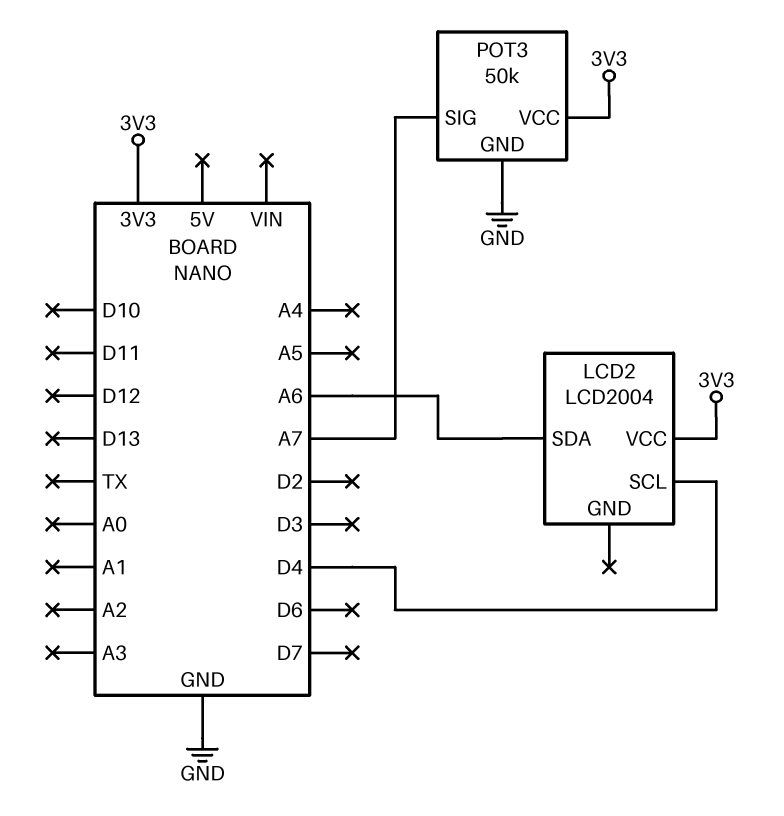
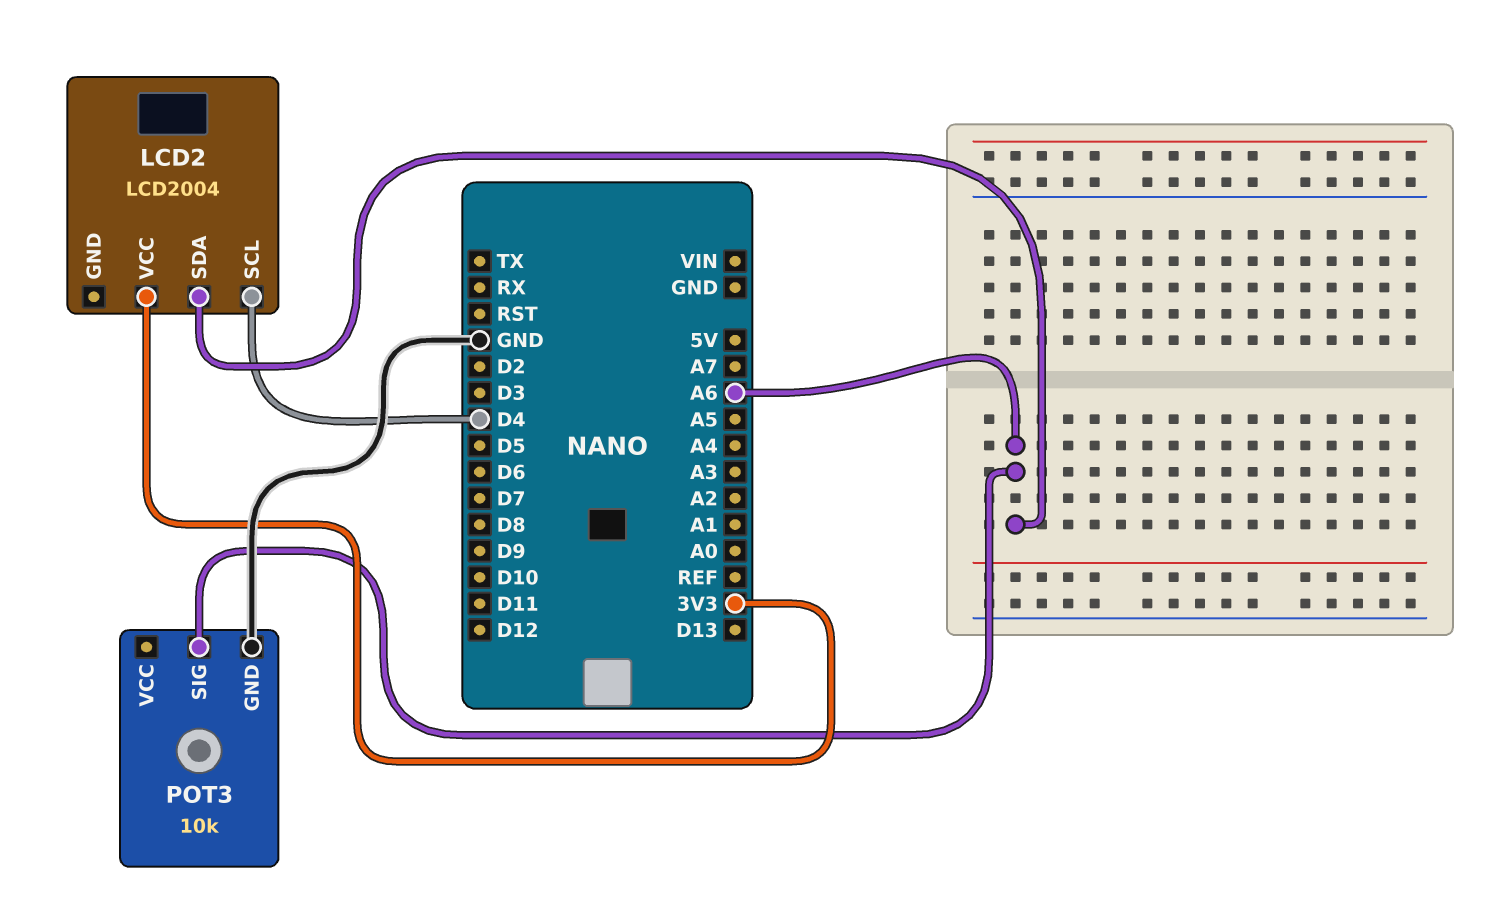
POT3: 50k -> 10k
POT3 pin SIG: A7 -> A6
POT3 pin VCC: 3V3 -> none

